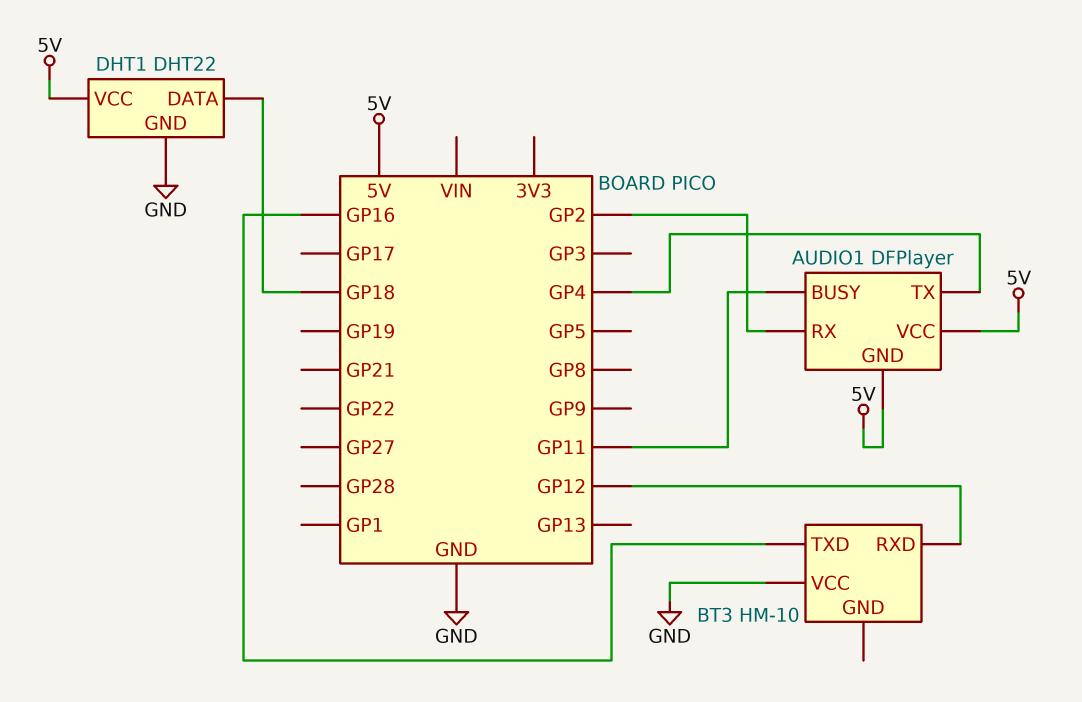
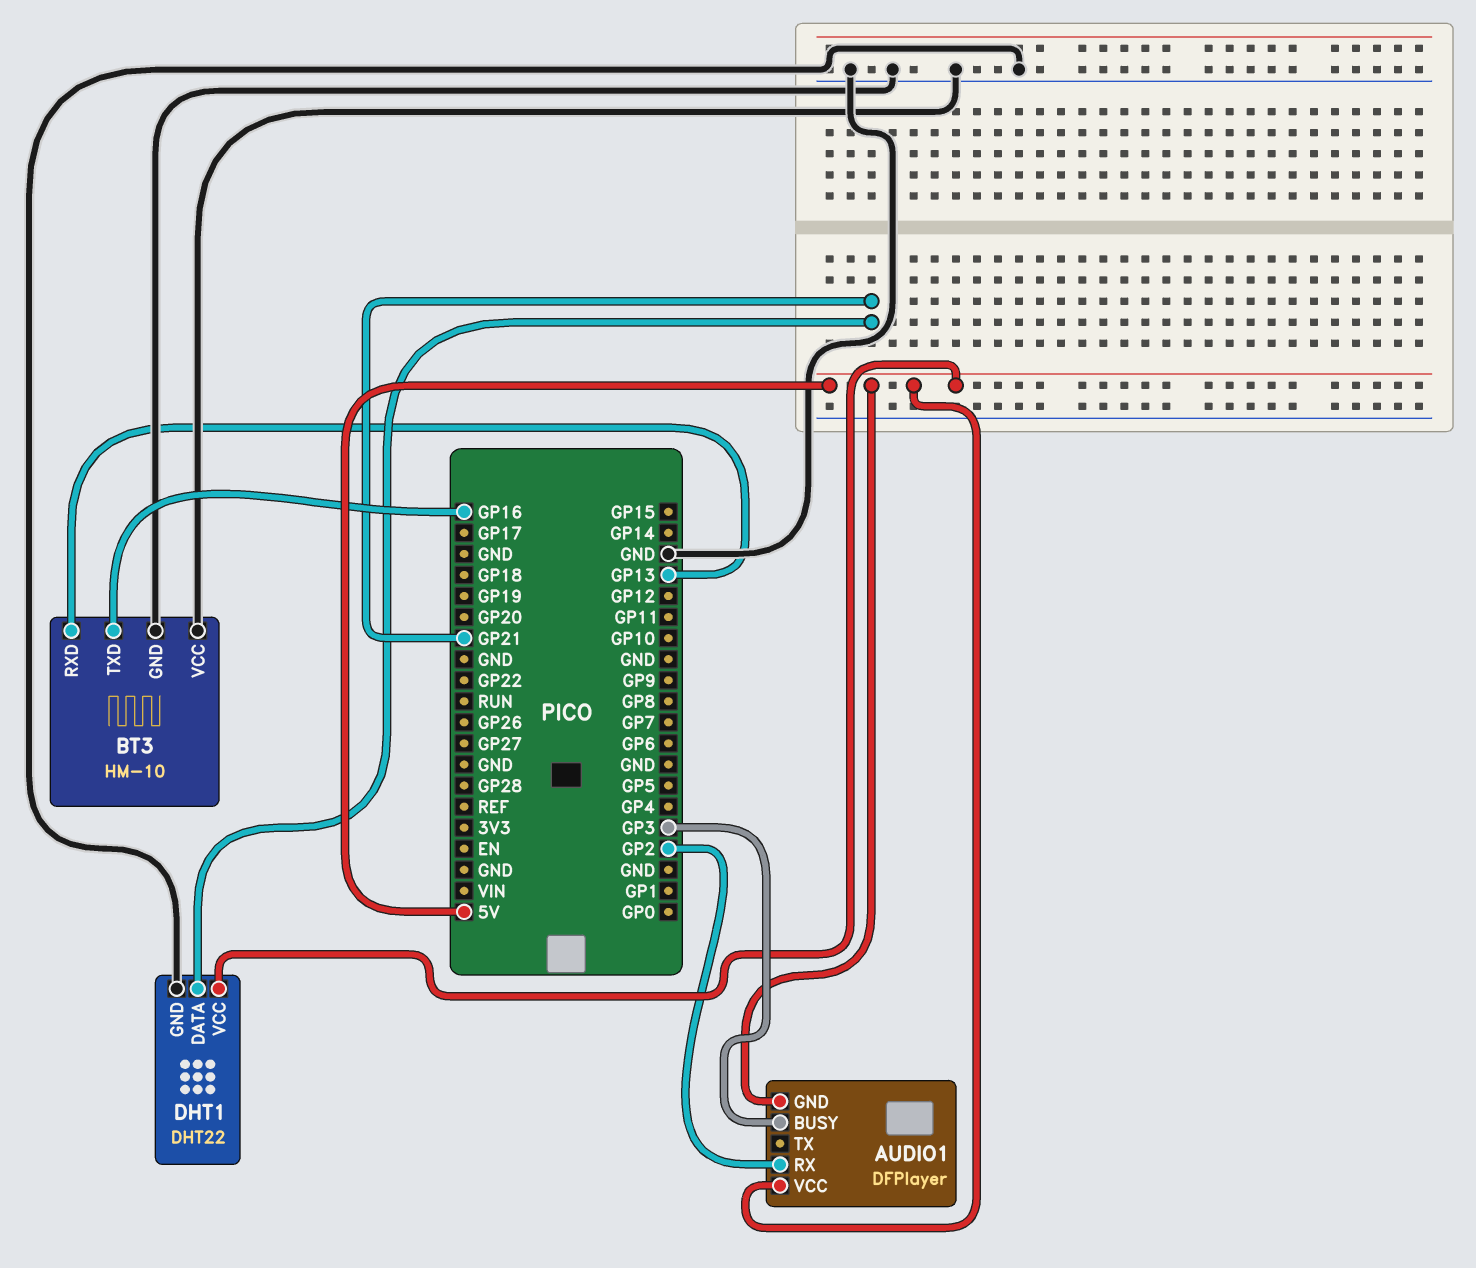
AUDIO1 pin BUSY: GP11 -> GP3
AUDIO1 pin TX: GP4 -> none
BT3 pin GND: none -> GND
BT3 pin RXD: GP12 -> GP13
DHT1 pin DATA: GP18 -> GP21

